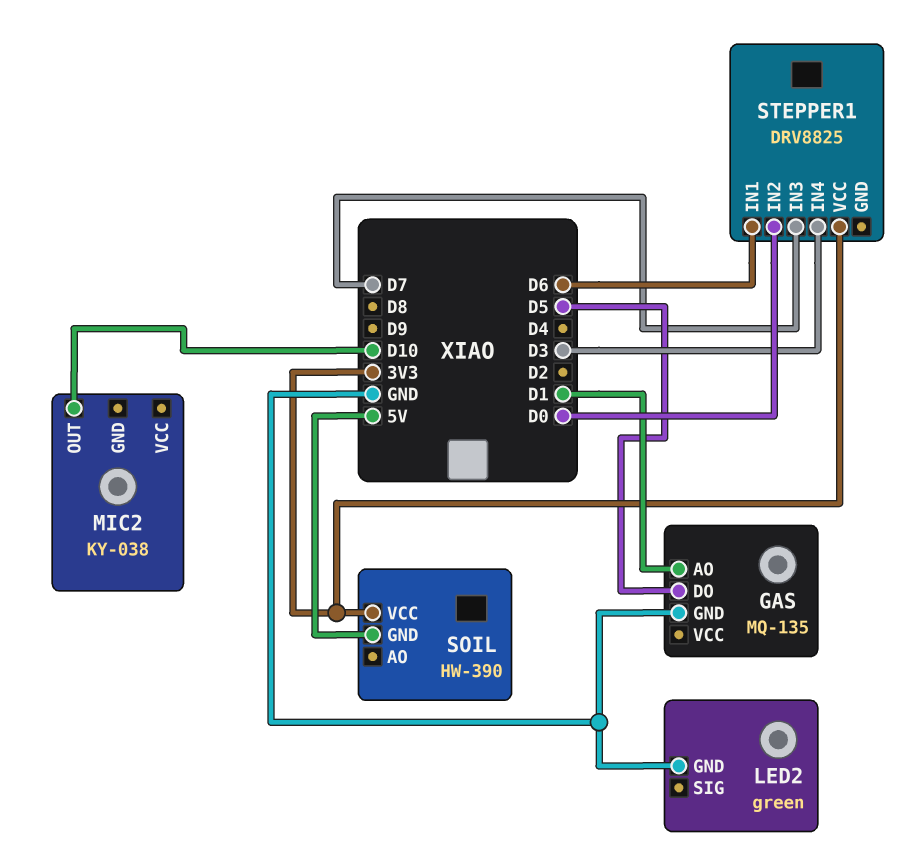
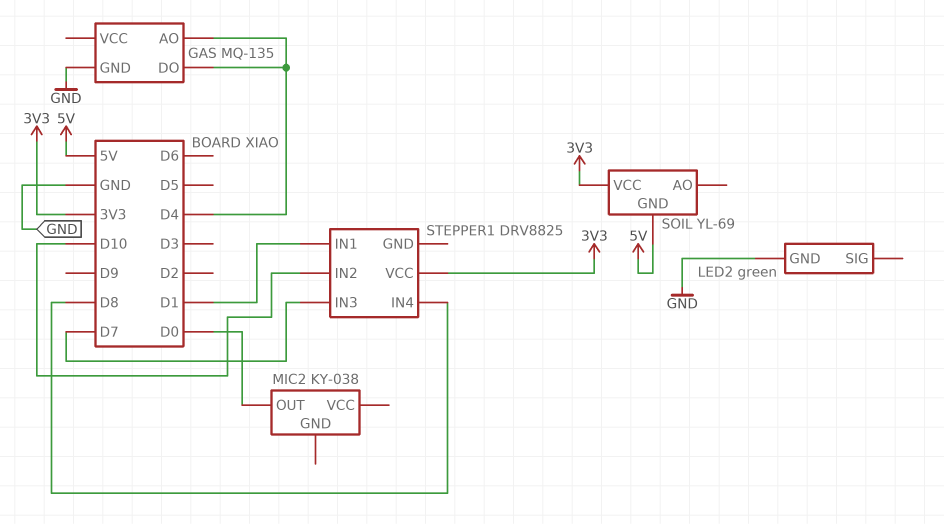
GAS pin AO: D1 -> D4
GAS pin DO: D5 -> D4
MIC2 pin OUT: D10 -> D0
SOIL: HW-390 -> YL-69
STEPPER1 pin IN1: D6 -> D1
STEPPER1 pin IN2: D0 -> D10
STEPPER1 pin IN4: D3 -> D8

